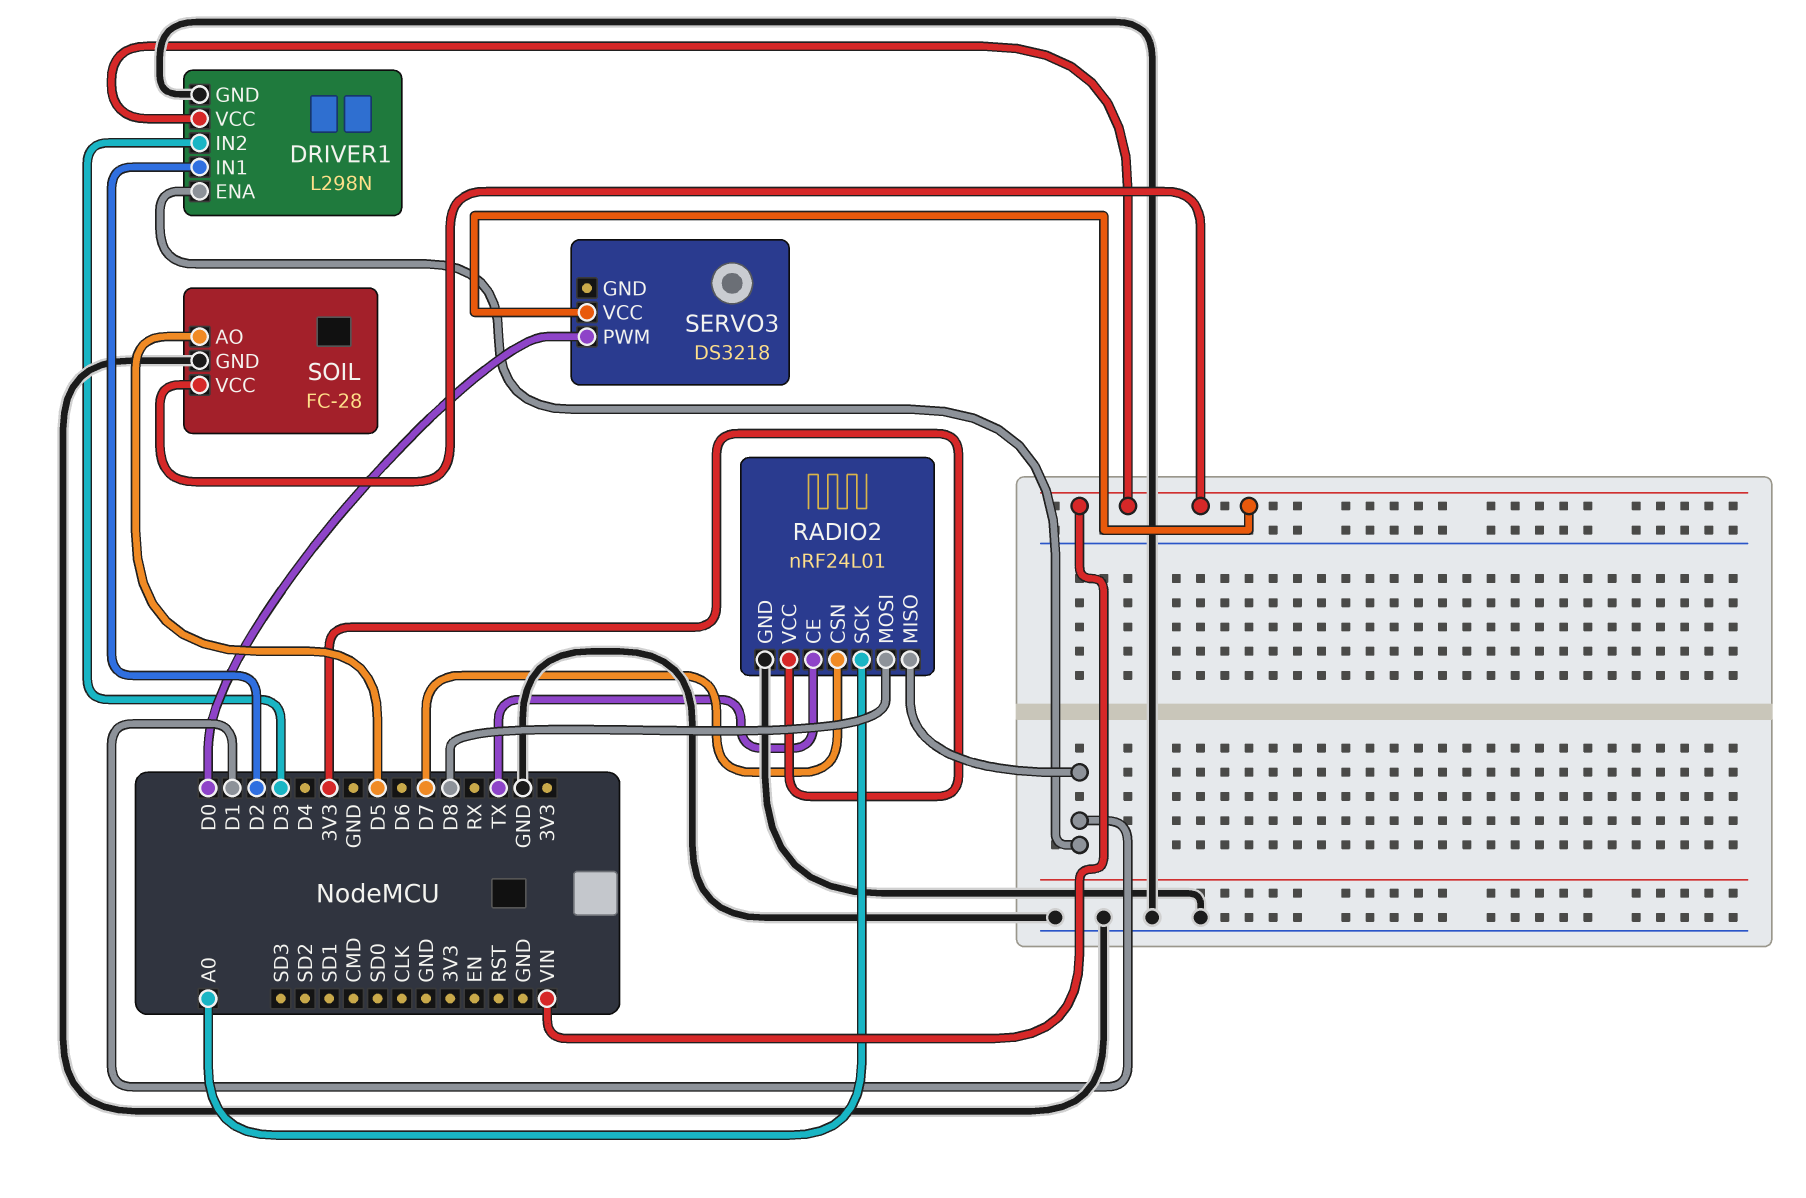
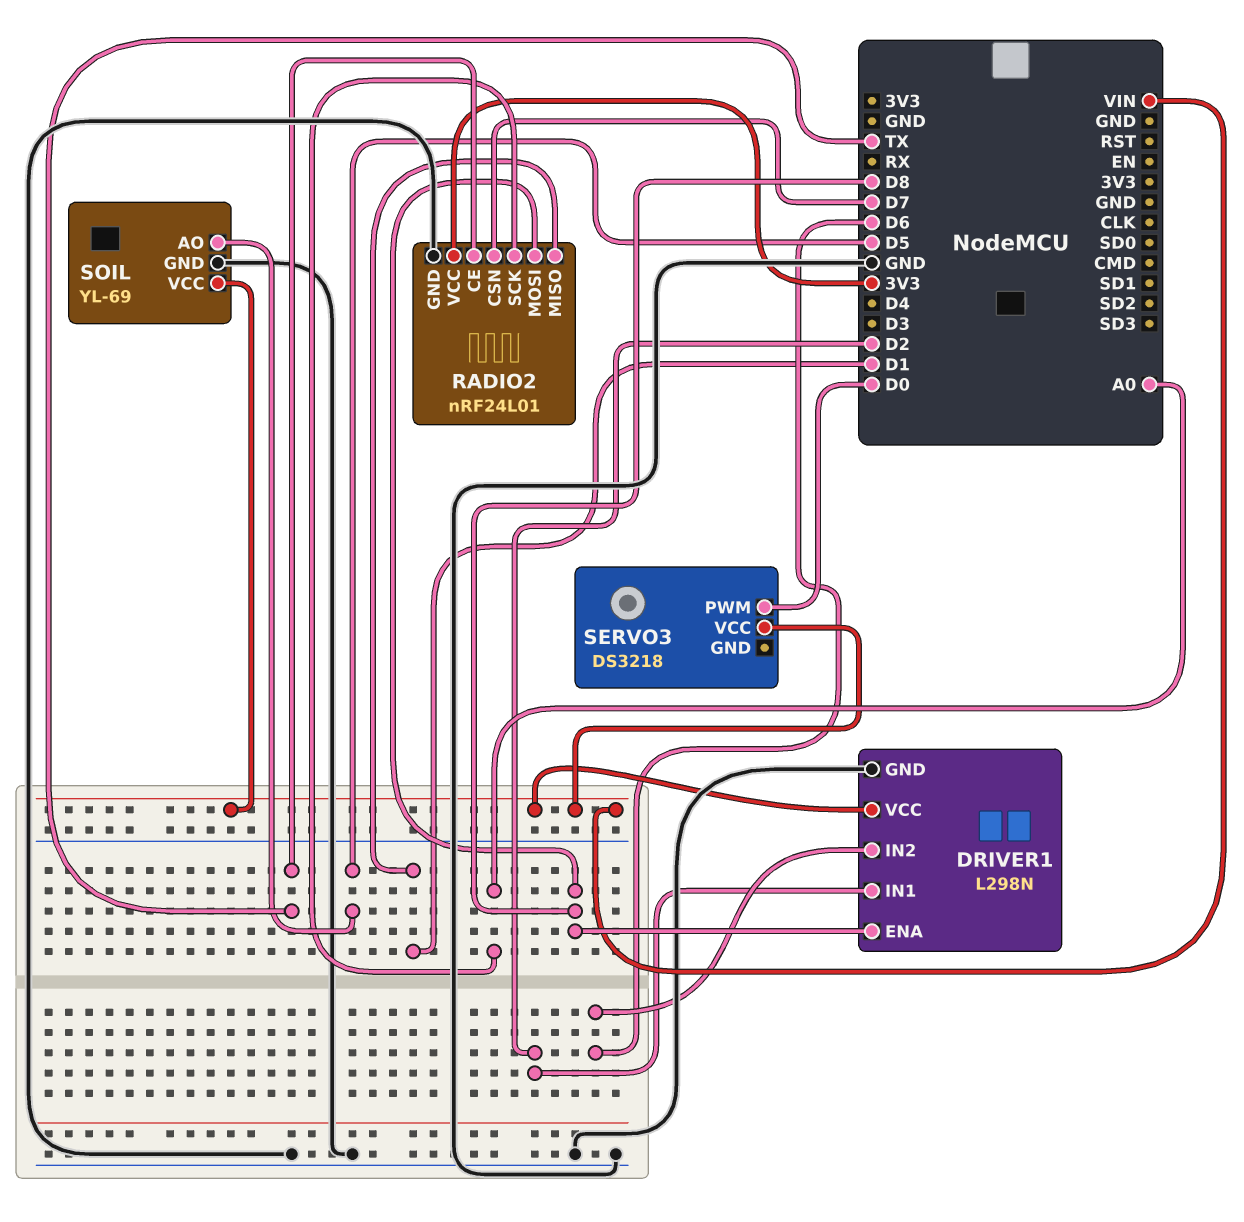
DRIVER1 pin ENA: D1 -> D8
DRIVER1 pin IN2: D3 -> D6
SOIL: FC-28 -> YL-69

